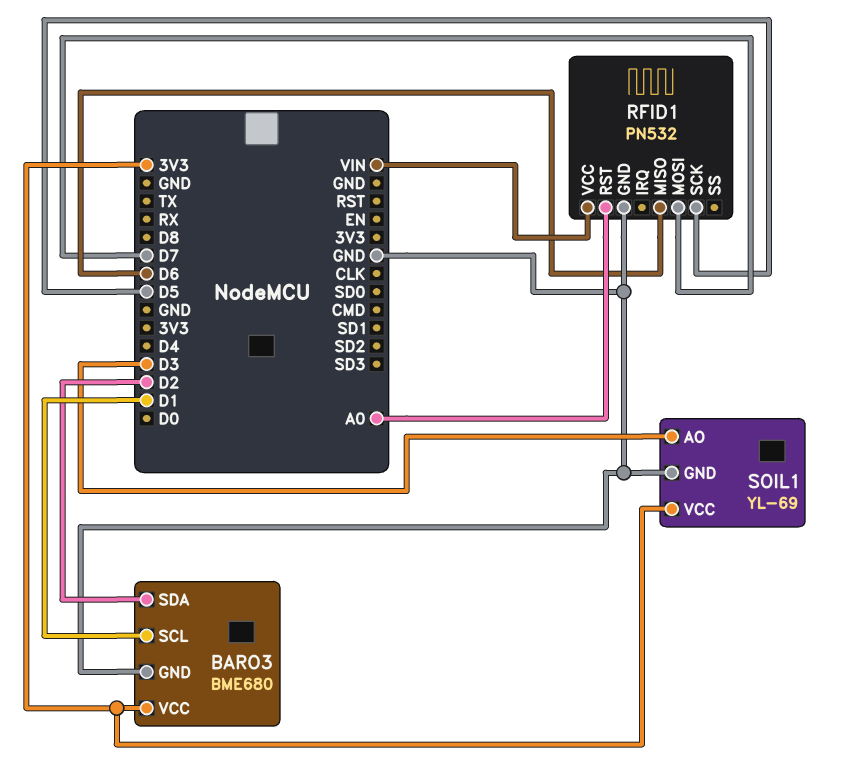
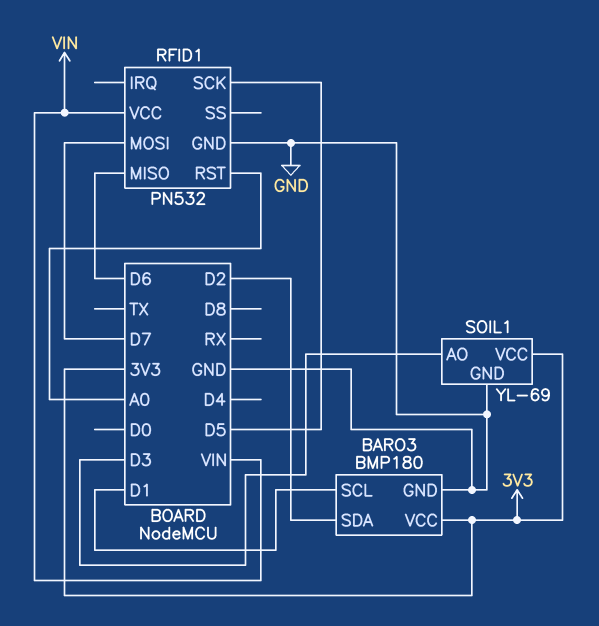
BARO3: BME680 -> BMP180

